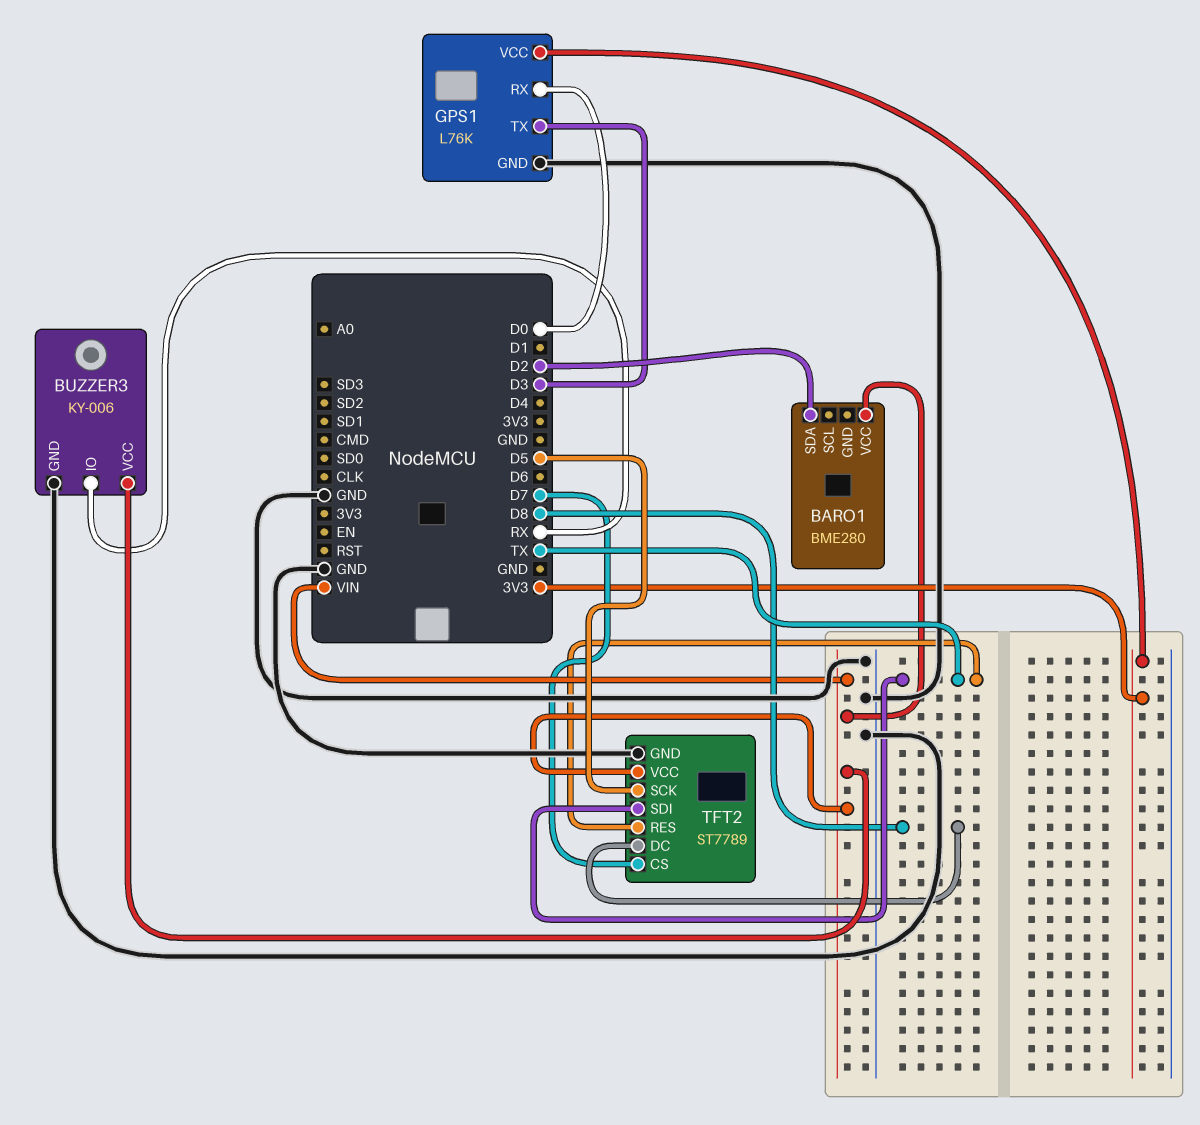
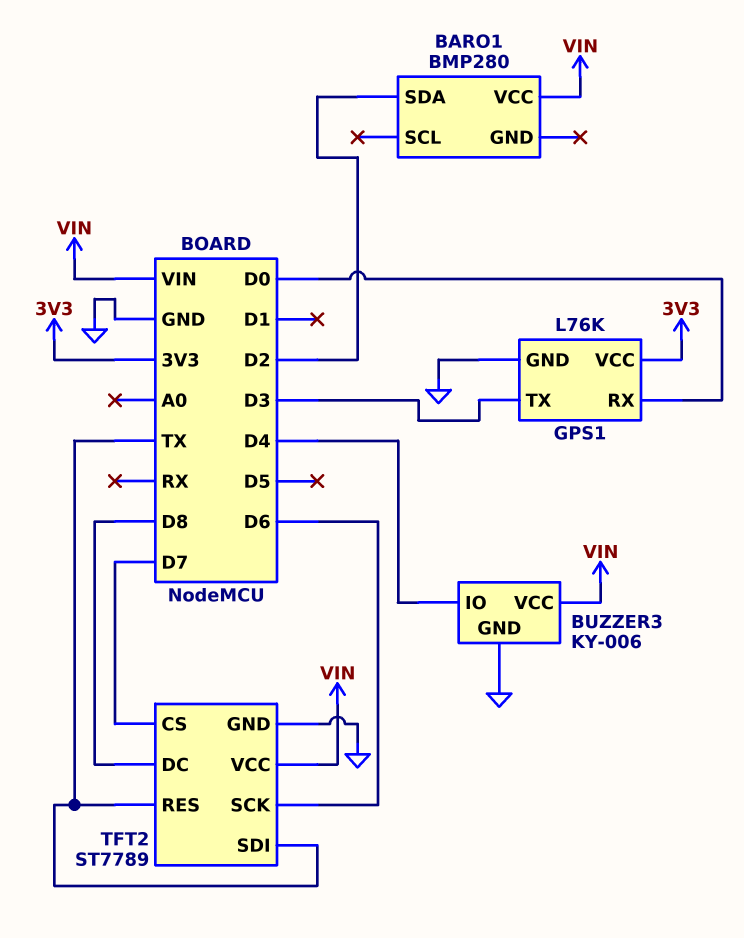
BARO1: BME280 -> BMP280
BUZZER3 pin IO: RX -> D4
TFT2 pin SCK: D5 -> D6

